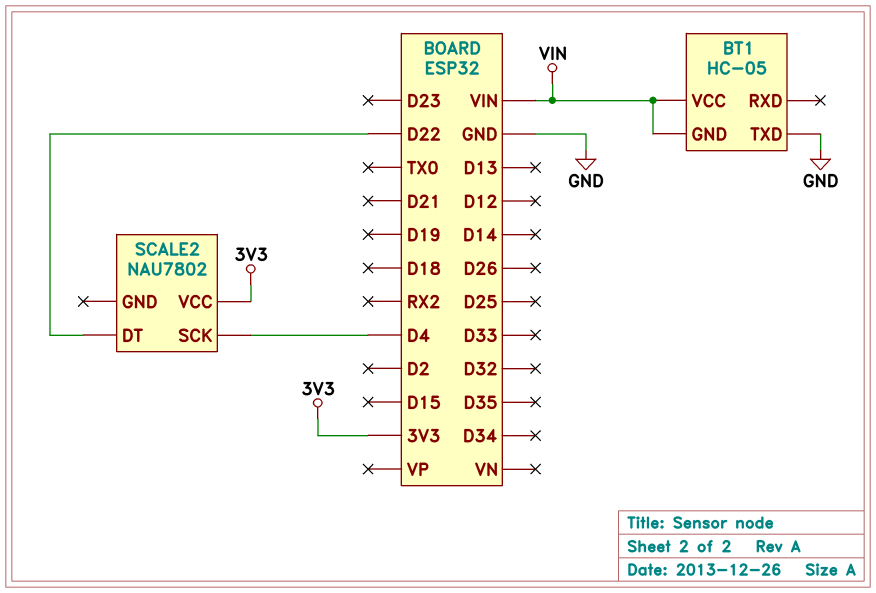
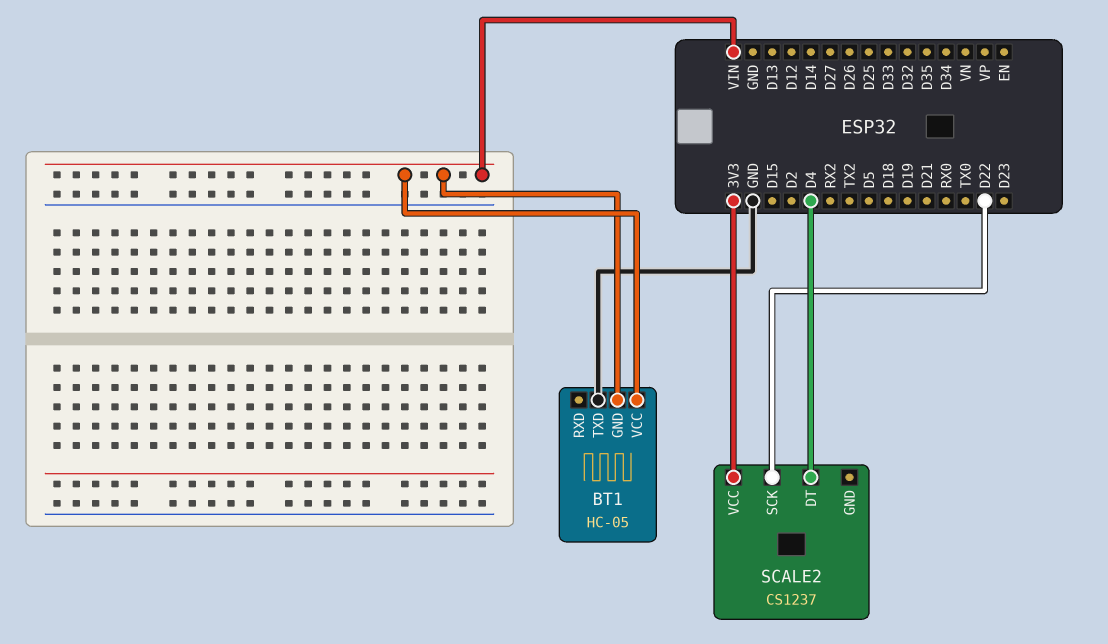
SCALE2: NAU7802 -> CS1237
SCALE2 pin DT: D22 -> D4
SCALE2 pin SCK: D4 -> D22

